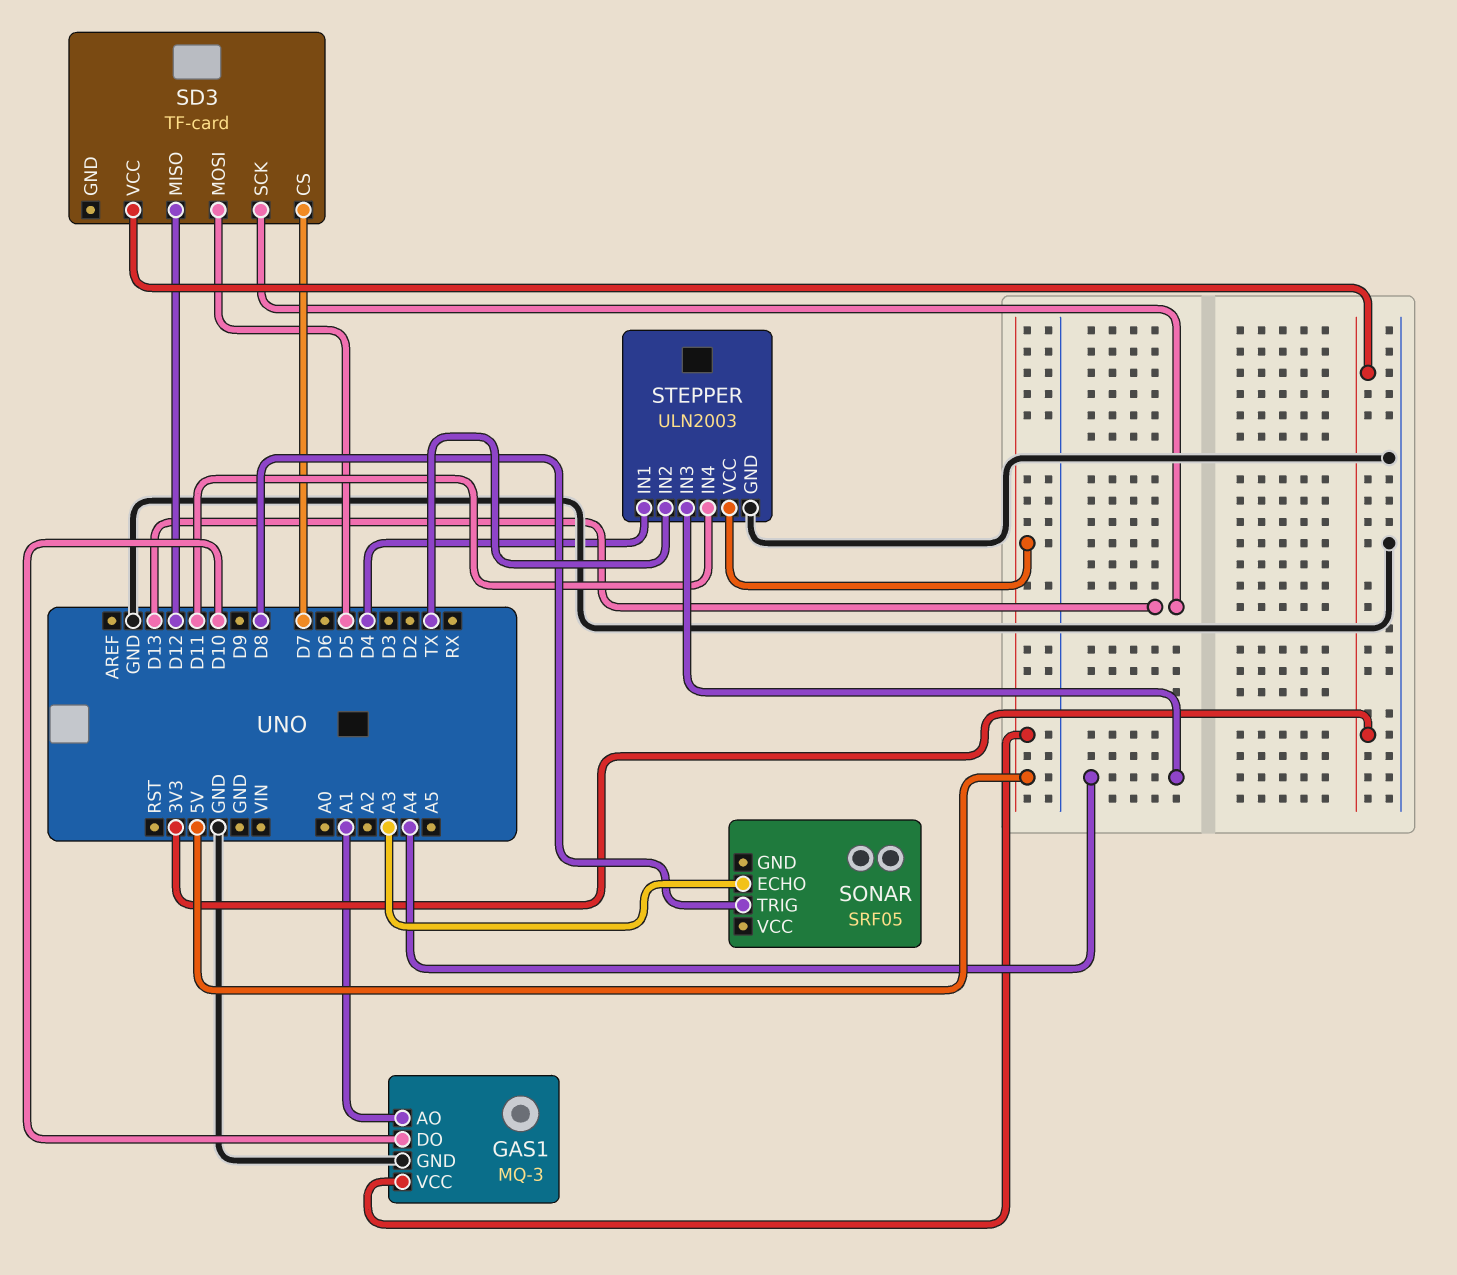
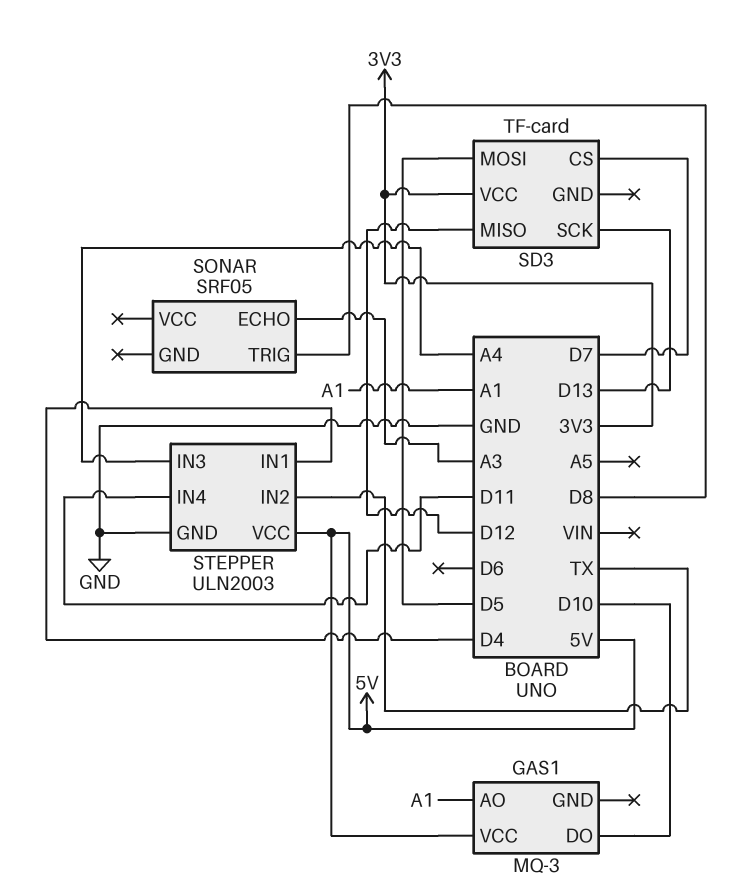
GAS1 pin GND: GND -> none

